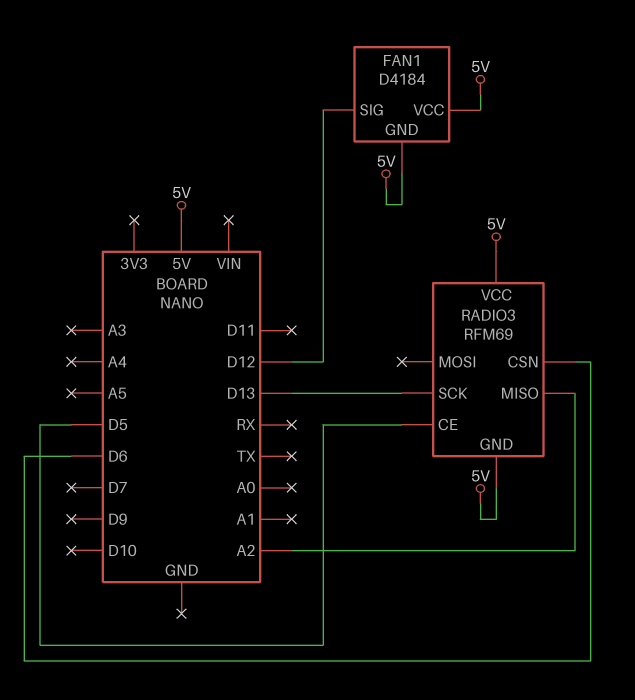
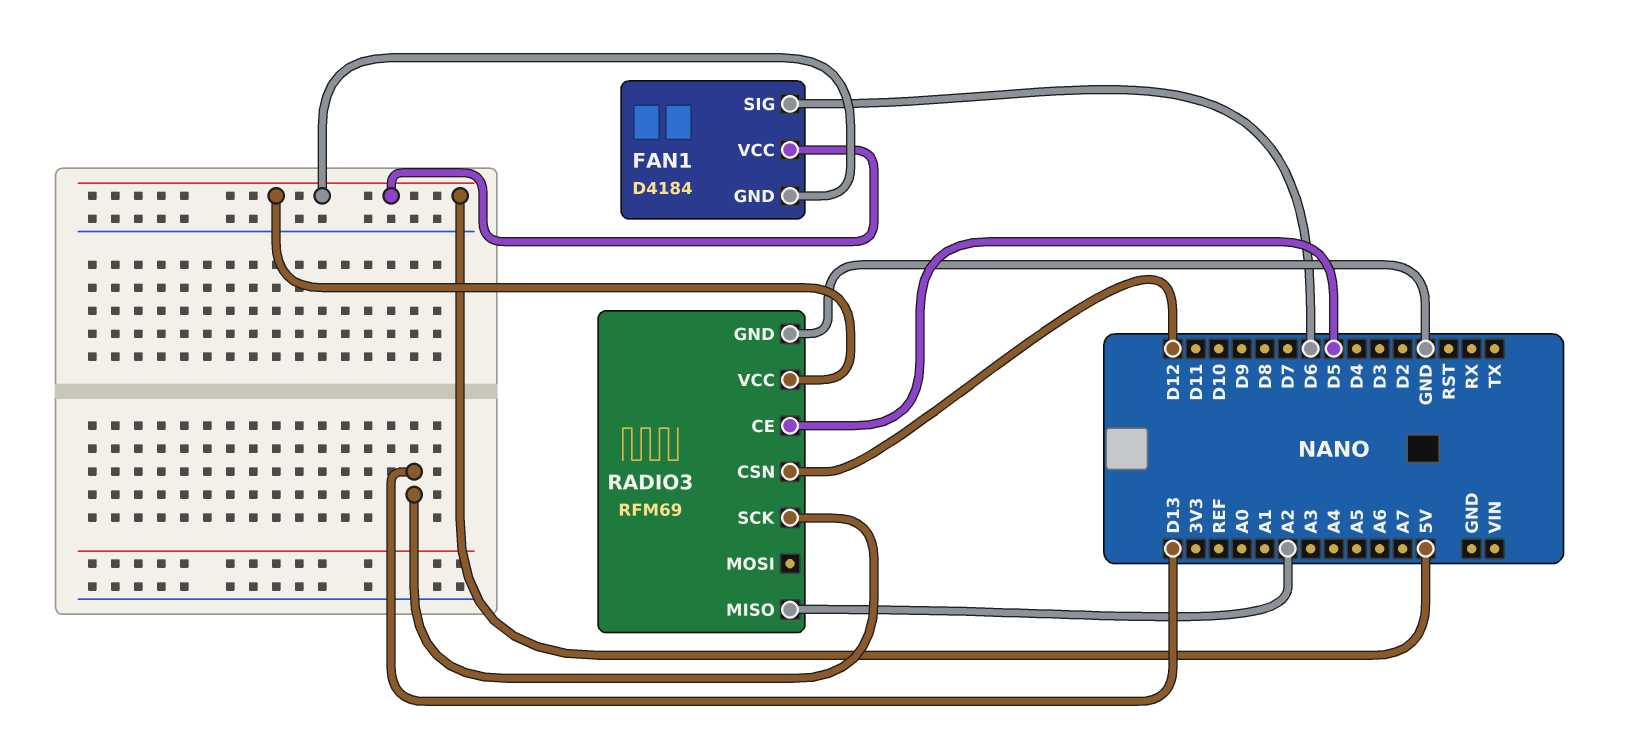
FAN1 pin SIG: D12 -> D6
RADIO3 pin CSN: D6 -> D12
RADIO3 pin GND: 5V -> GND

